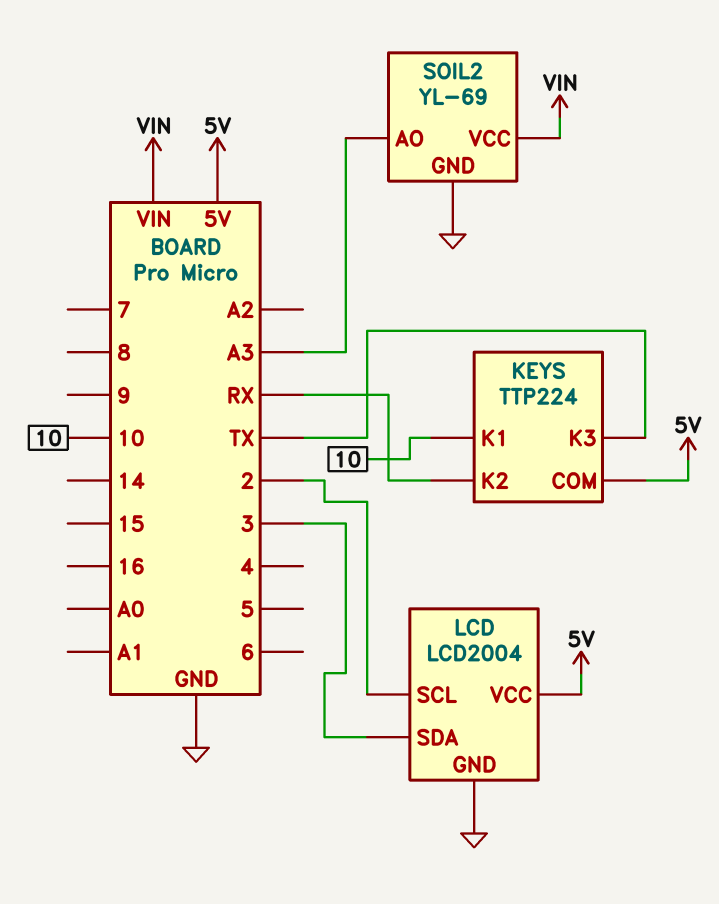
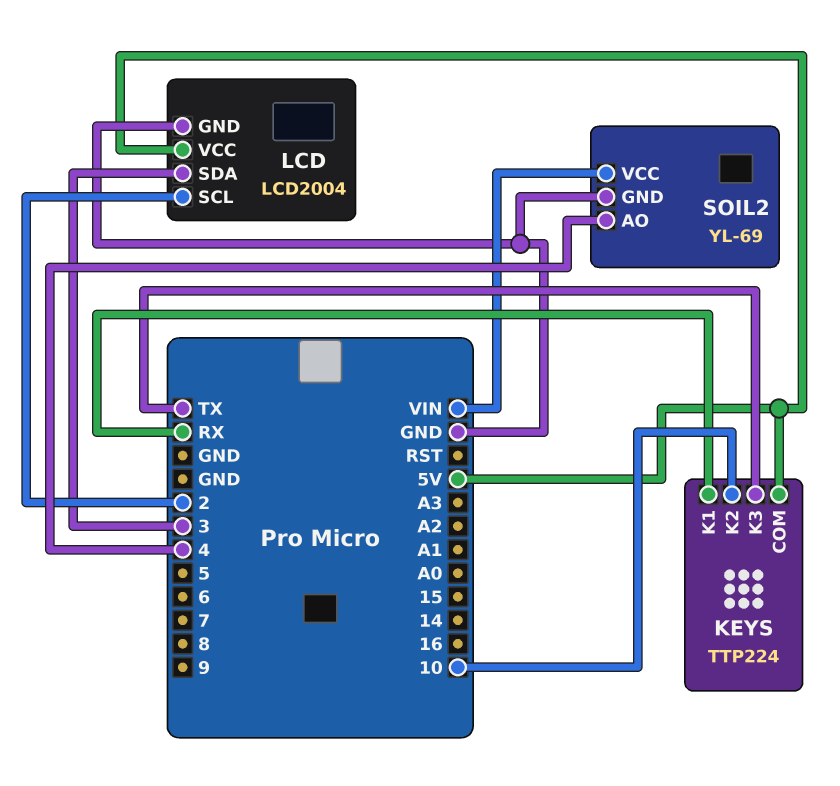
KEYS pin K1: 10 -> RX
KEYS pin K2: RX -> 10
SOIL2 pin AO: A3 -> 4

